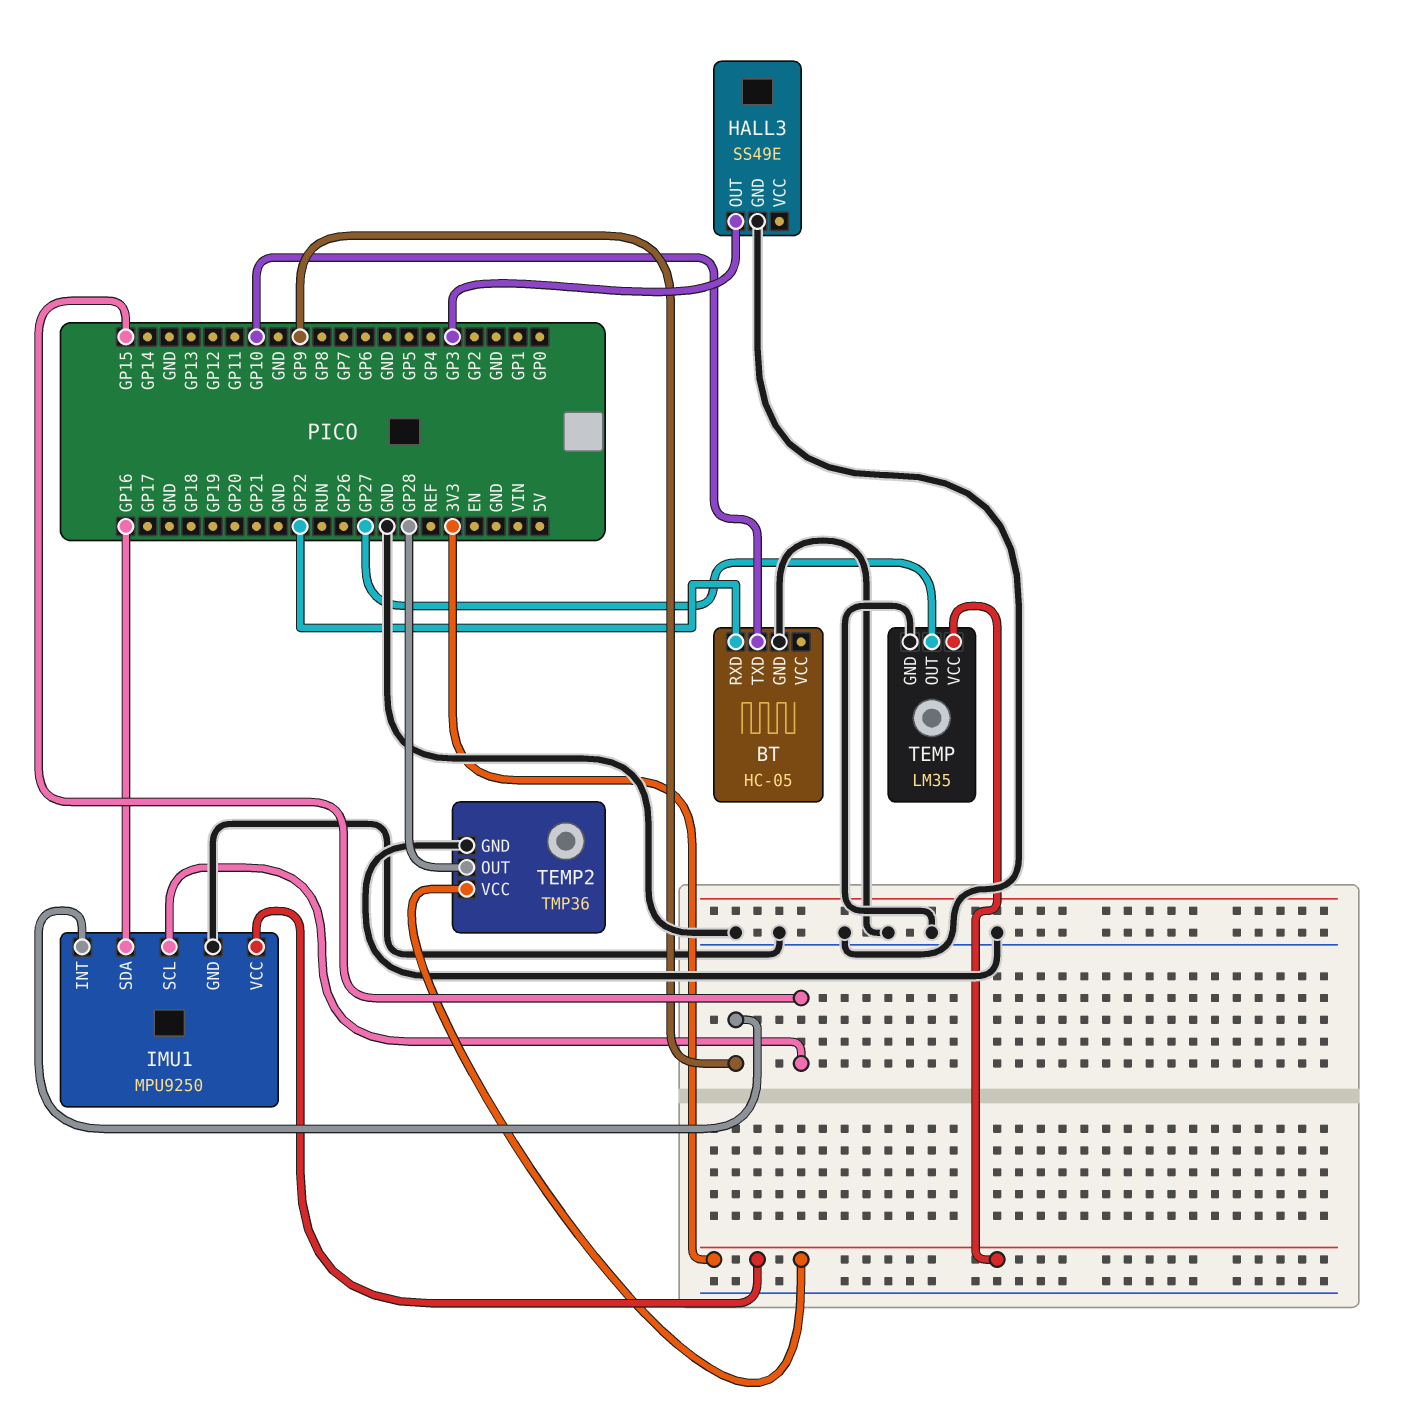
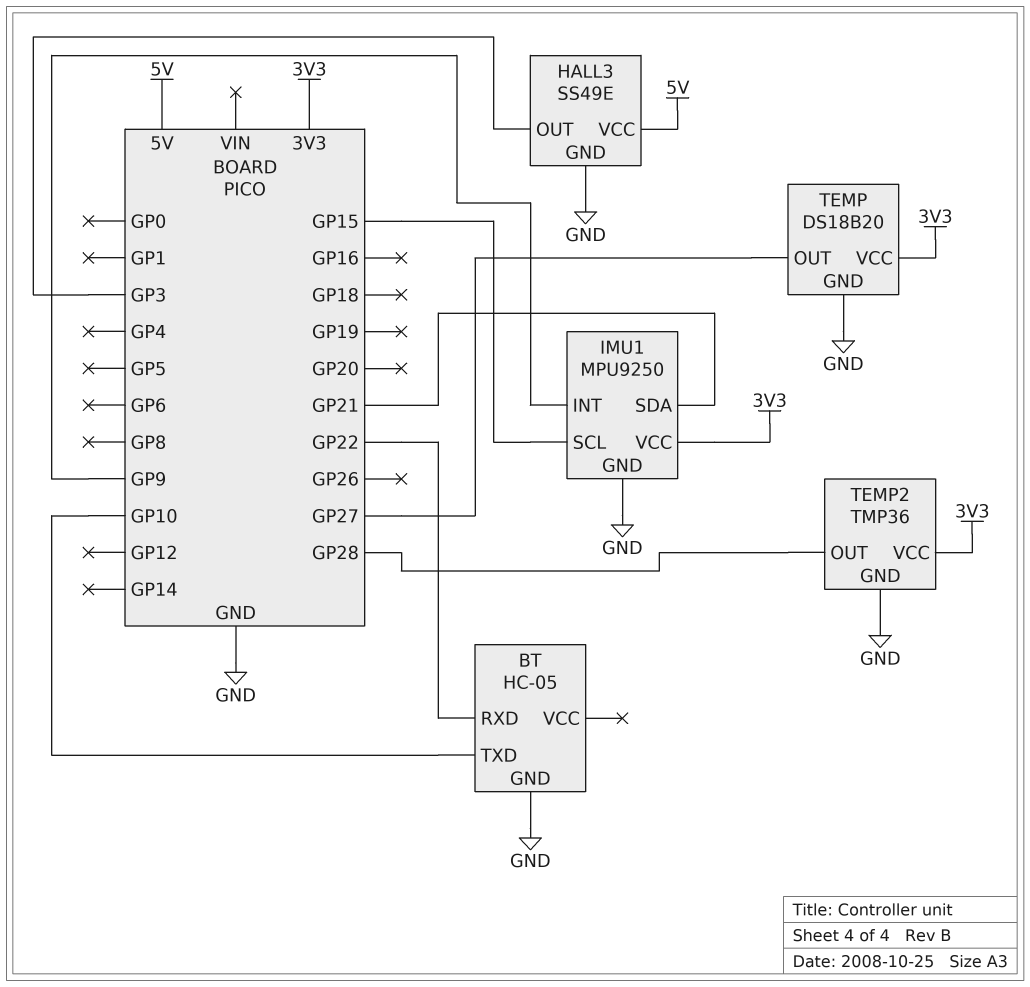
HALL3 pin VCC: none -> 5V
IMU1 pin SDA: GP16 -> GP21
TEMP: LM35 -> DS18B20

